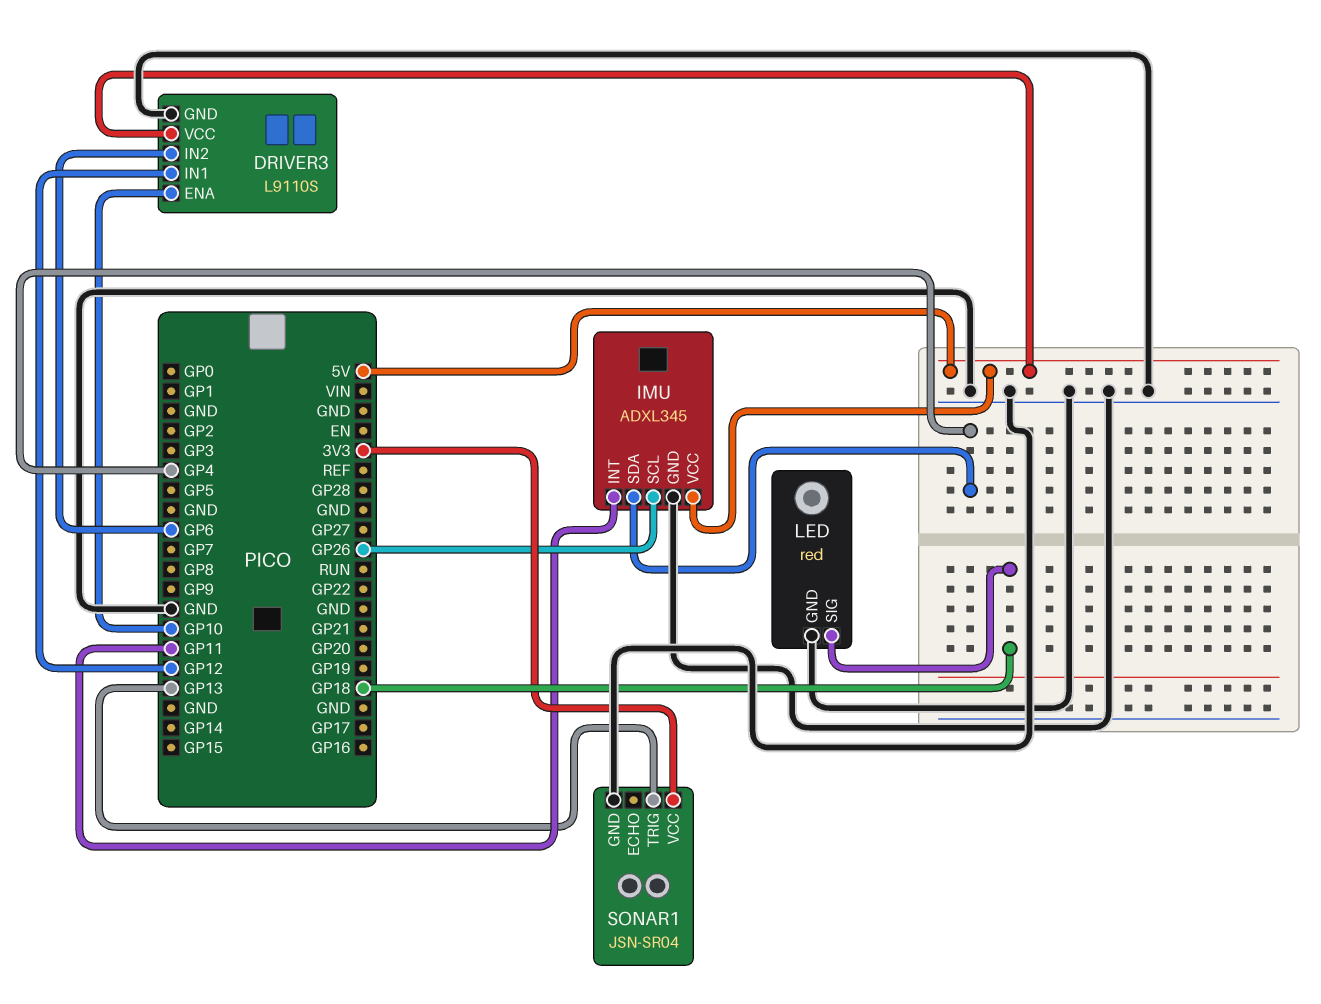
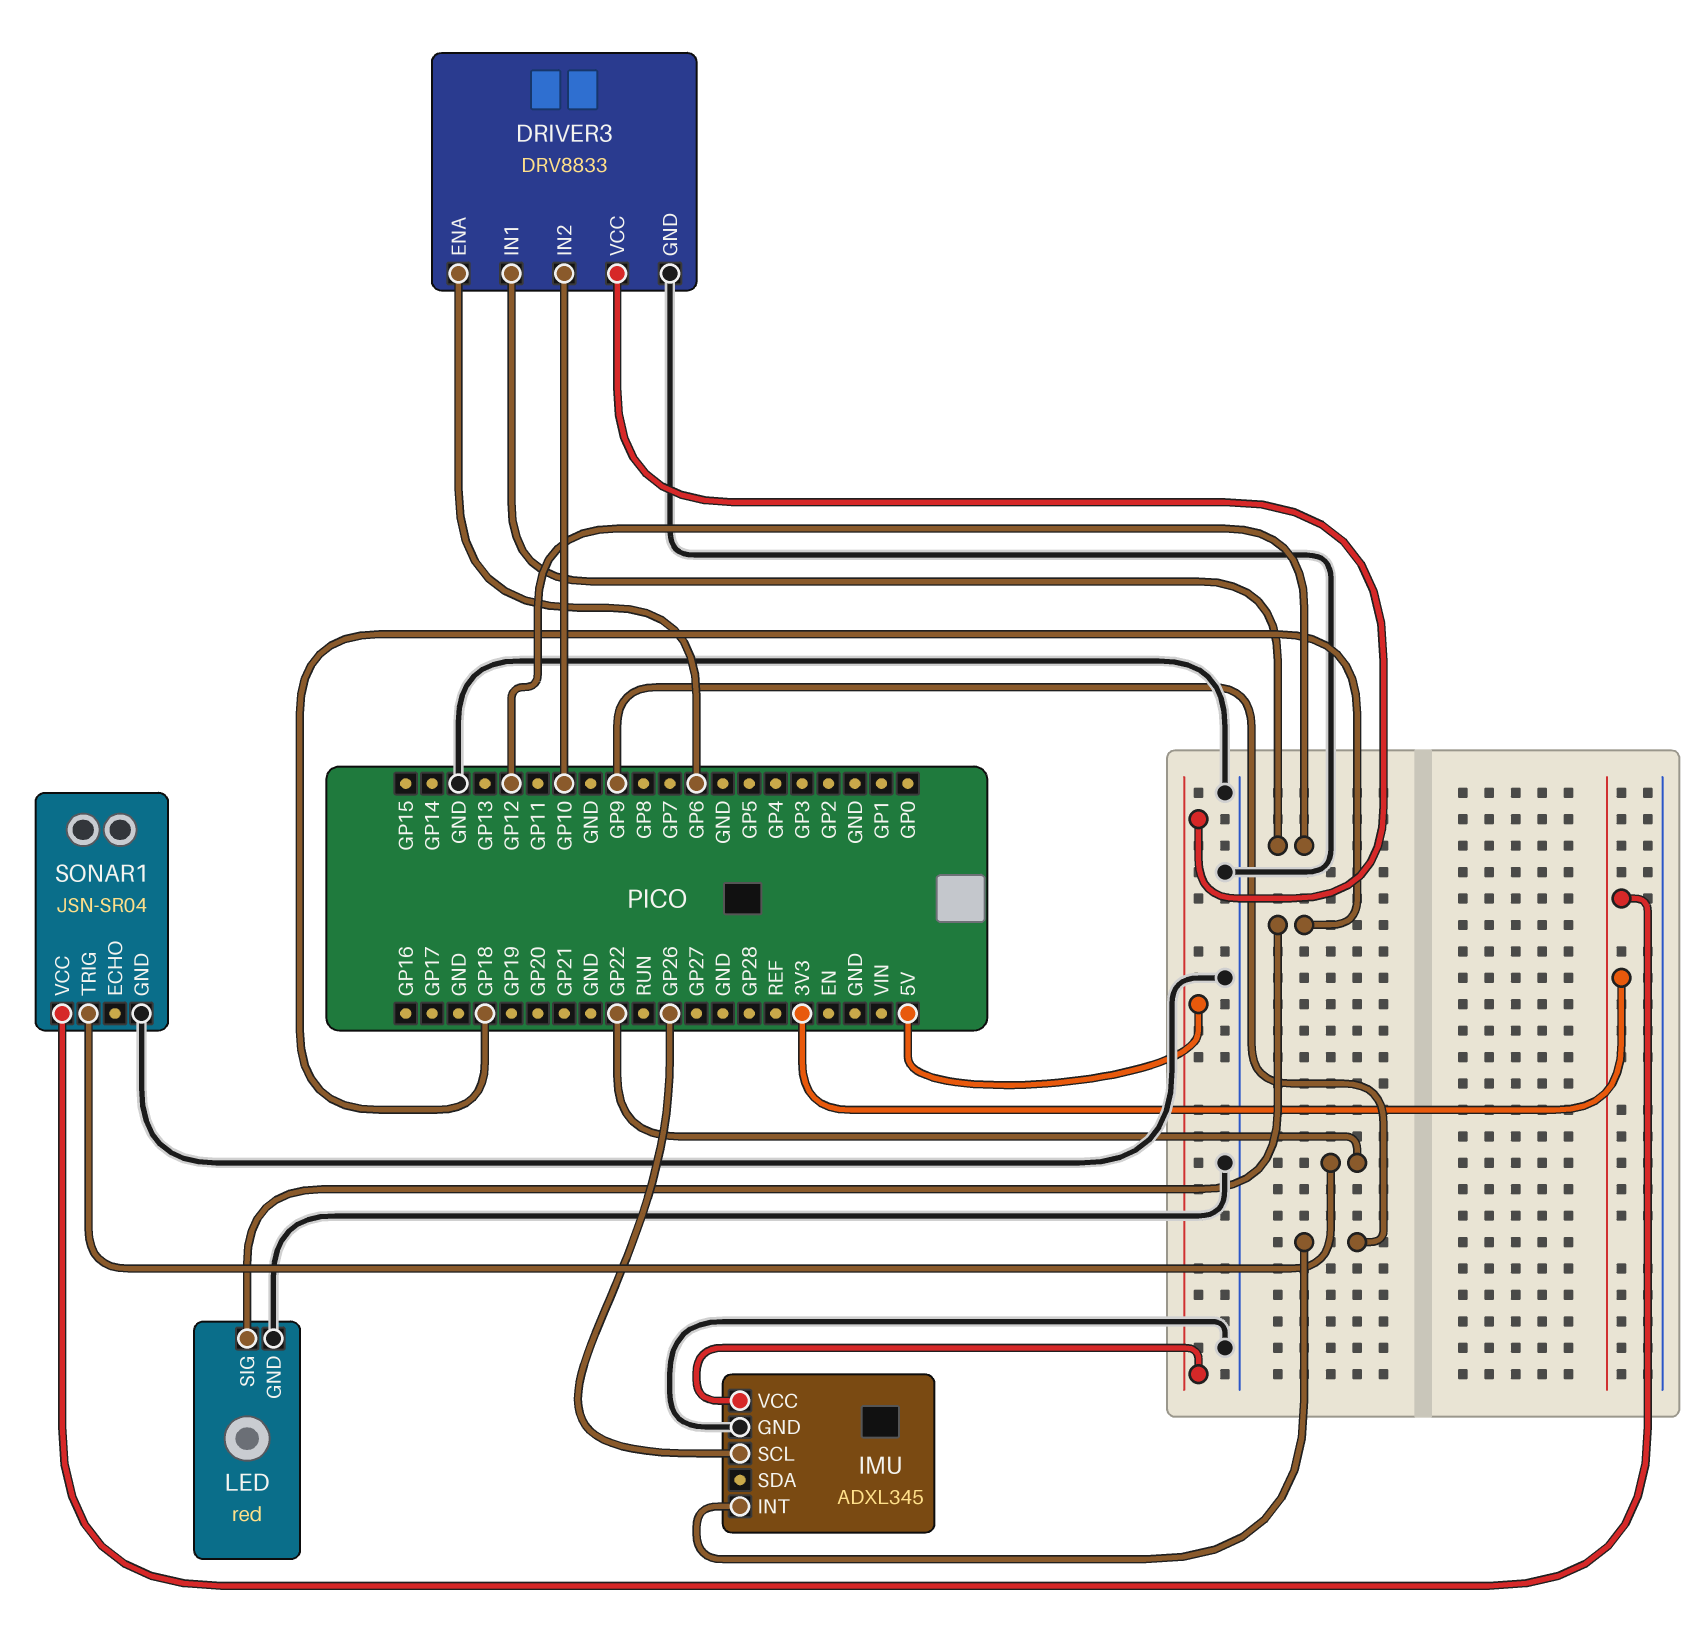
DRIVER3: L9110S -> DRV8833
DRIVER3 pin ENA: GP10 -> GP6
DRIVER3 pin IN2: GP6 -> GP10
IMU pin INT: GP11 -> GP9
IMU pin SDA: GP4 -> none
SONAR1 pin TRIG: GP13 -> GP22

